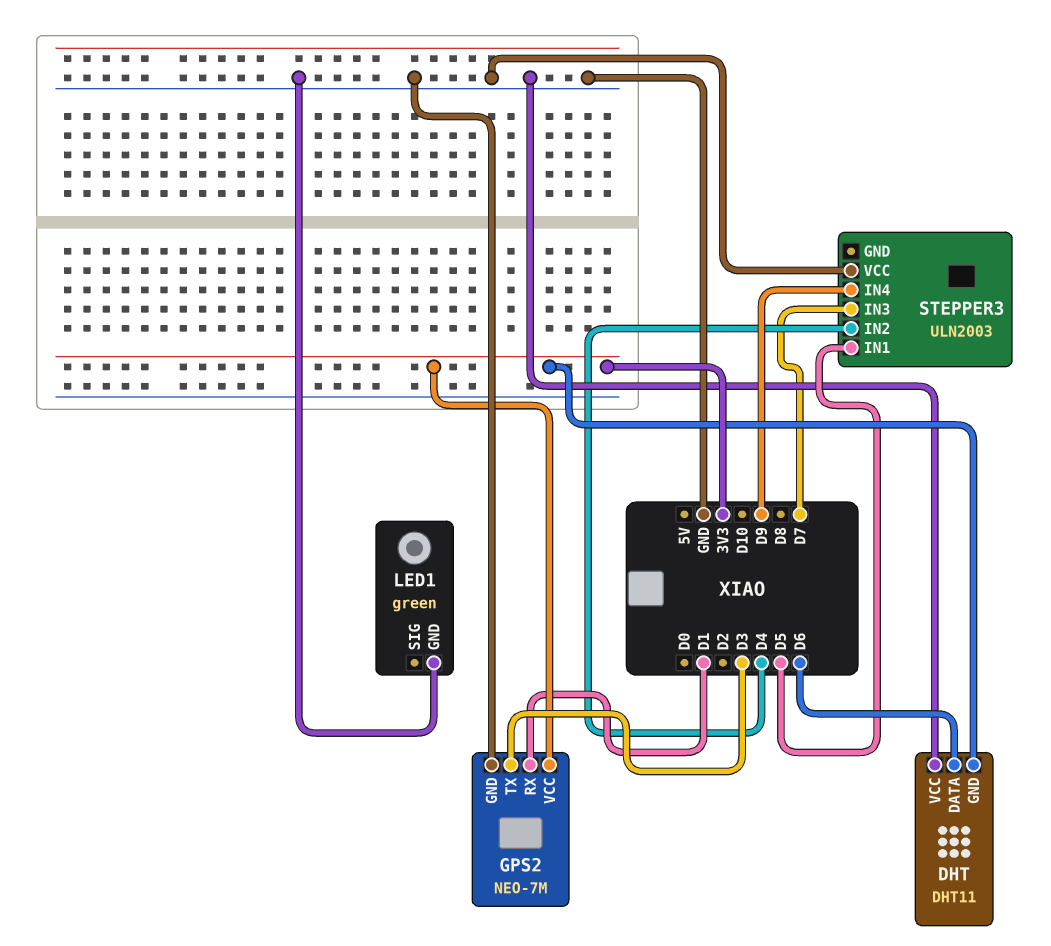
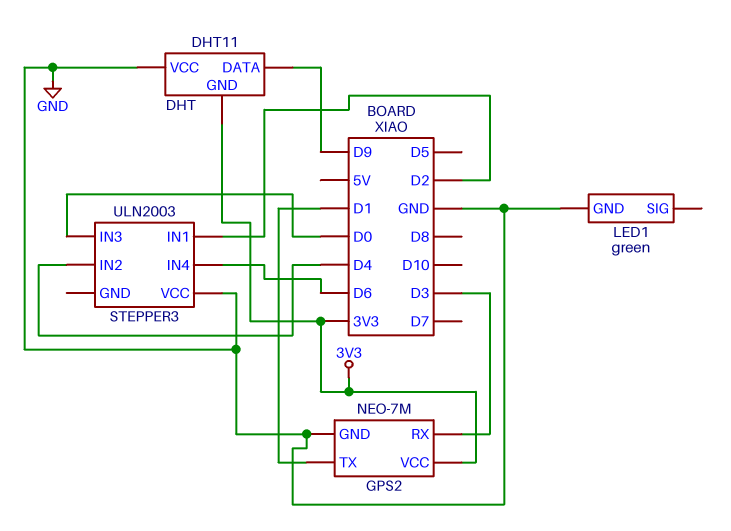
DHT pin DATA: D6 -> D9
GPS2 pin RX: D1 -> D3
GPS2 pin TX: D3 -> D1
STEPPER3 pin IN1: D5 -> D2
STEPPER3 pin IN3: D7 -> D0
STEPPER3 pin IN4: D9 -> D6

